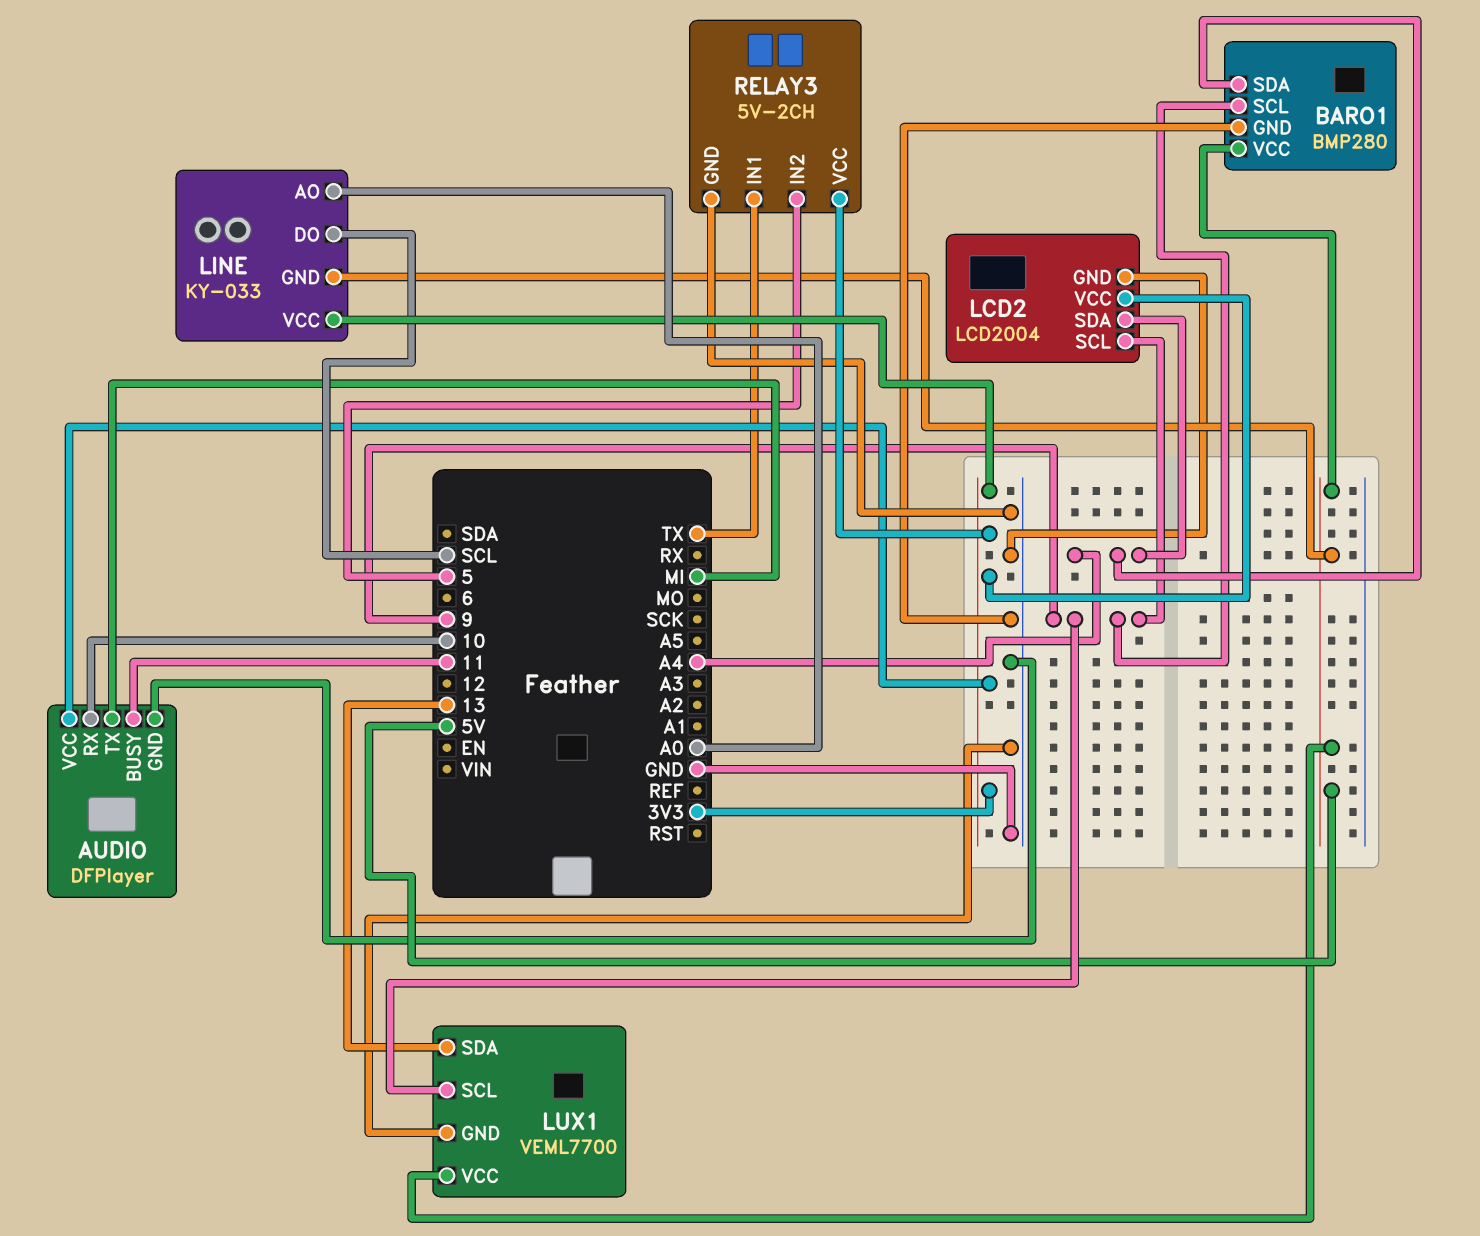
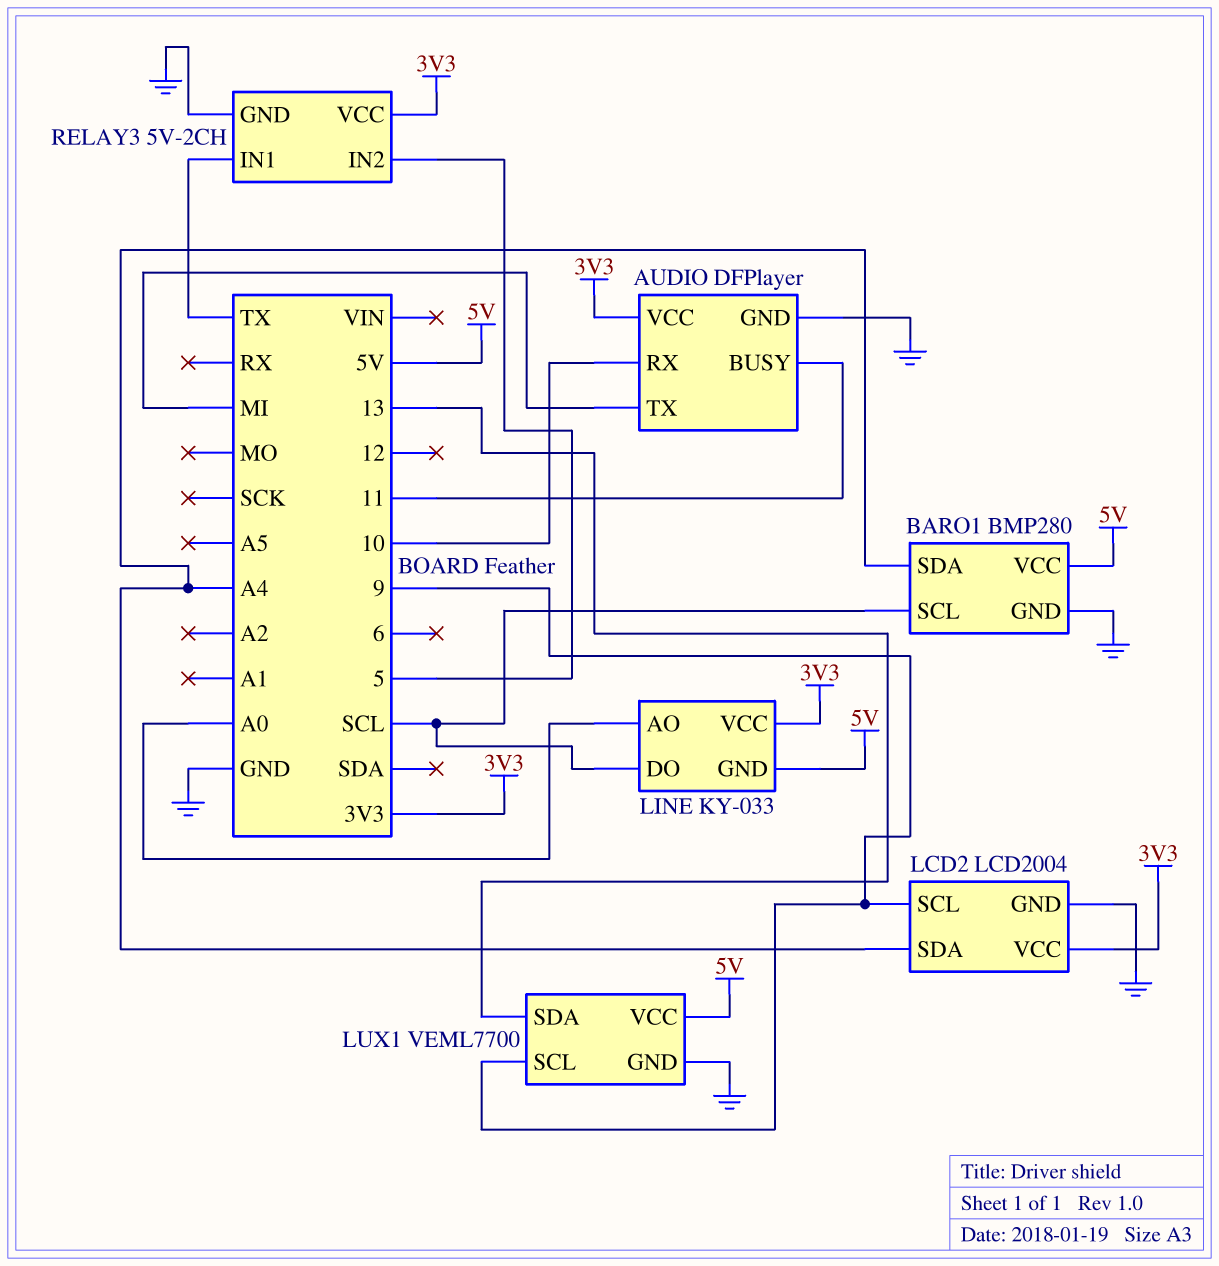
BARO1 pin SCL: 9 -> SCL

